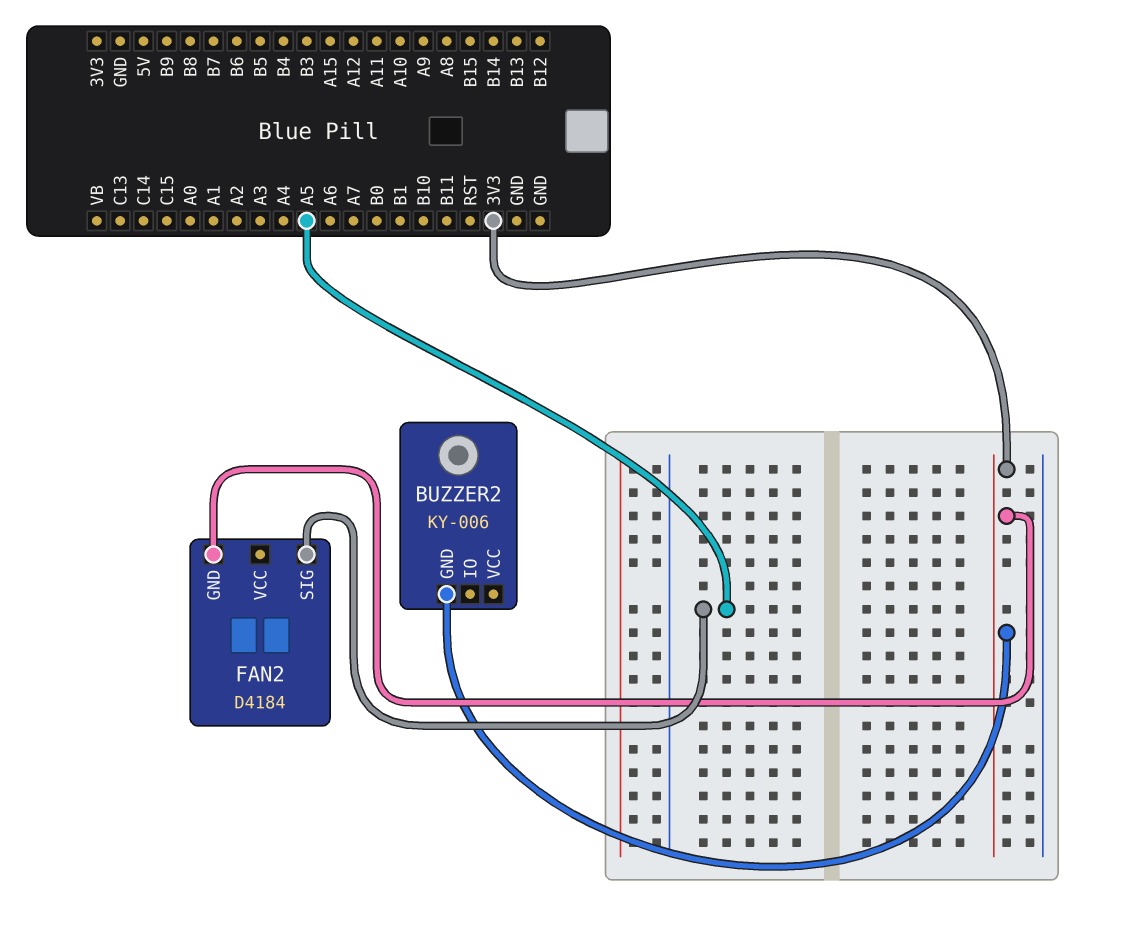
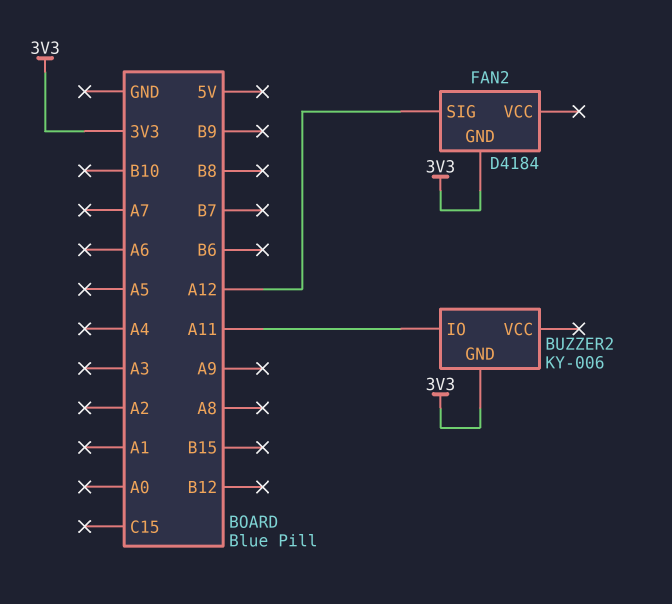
BUZZER2 pin IO: none -> A11
FAN2 pin SIG: A5 -> A12

